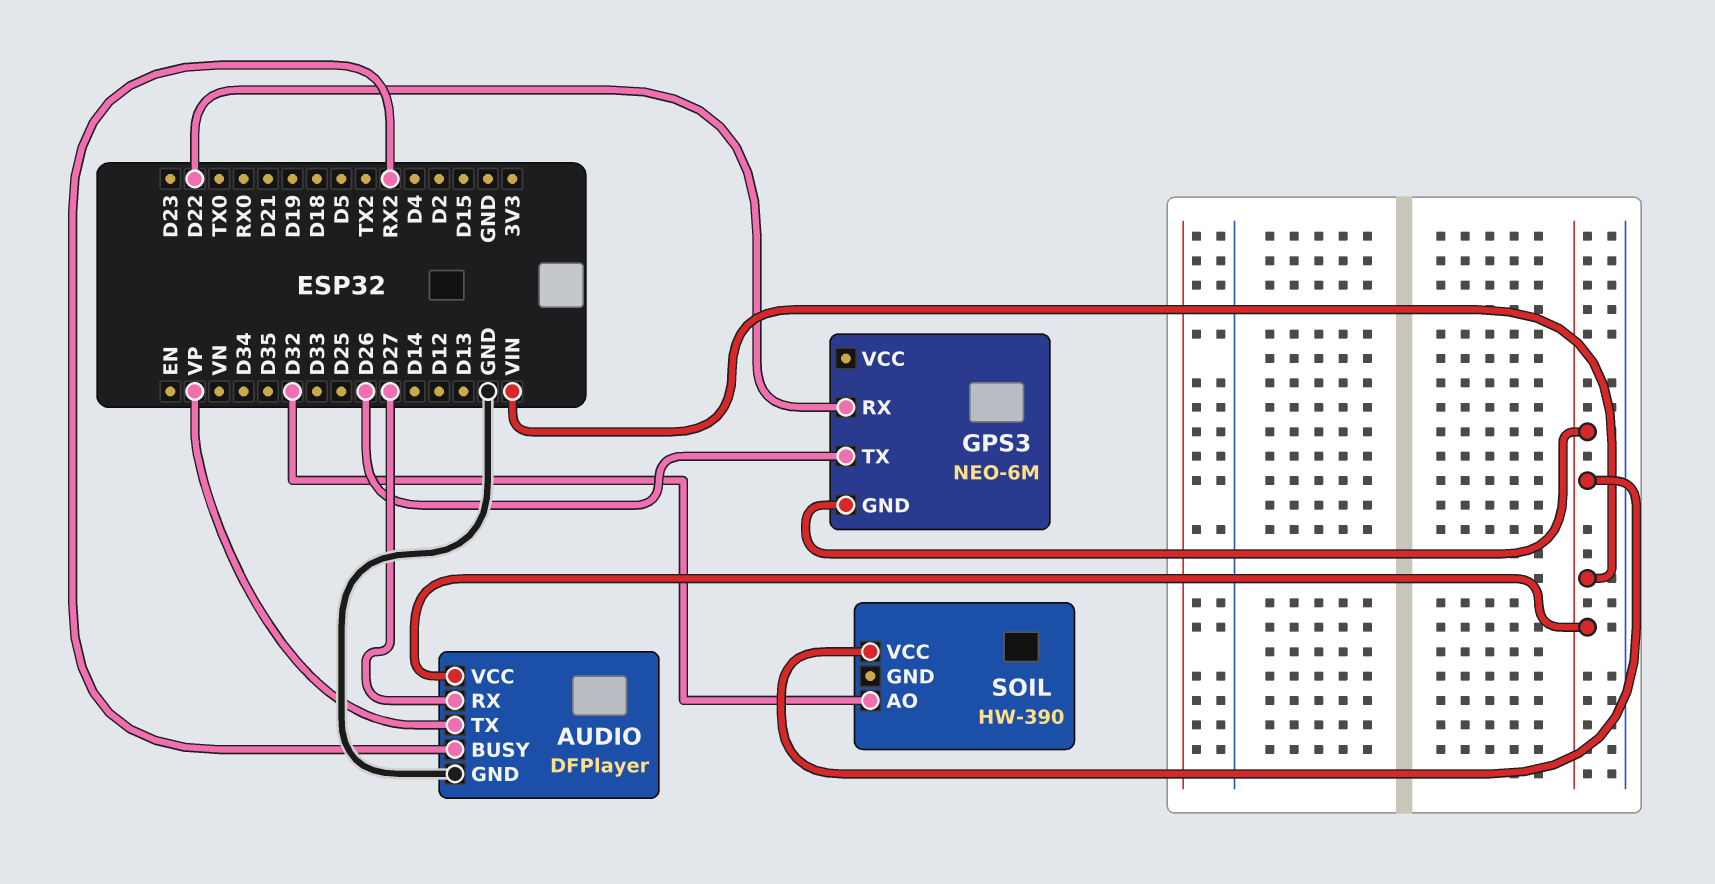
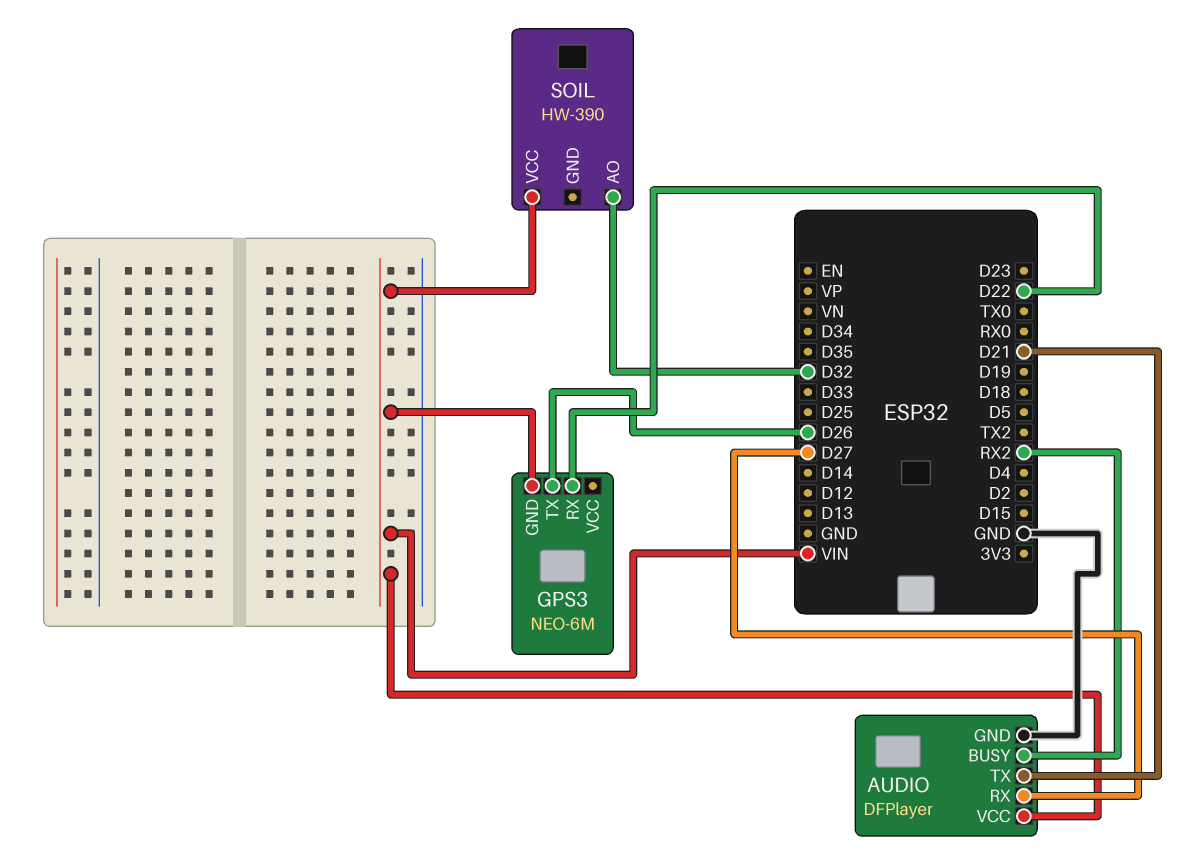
AUDIO pin TX: VP -> D21

